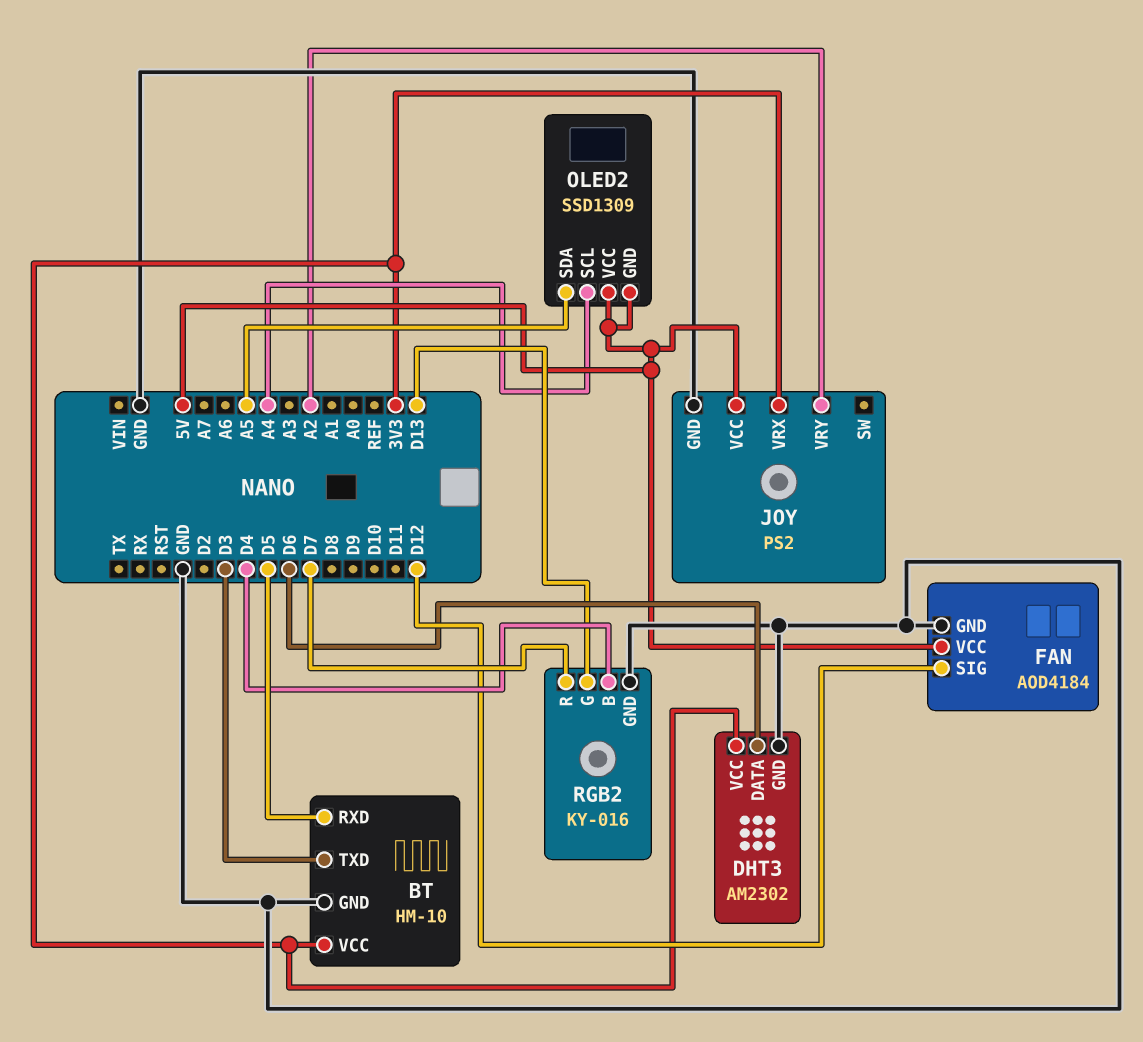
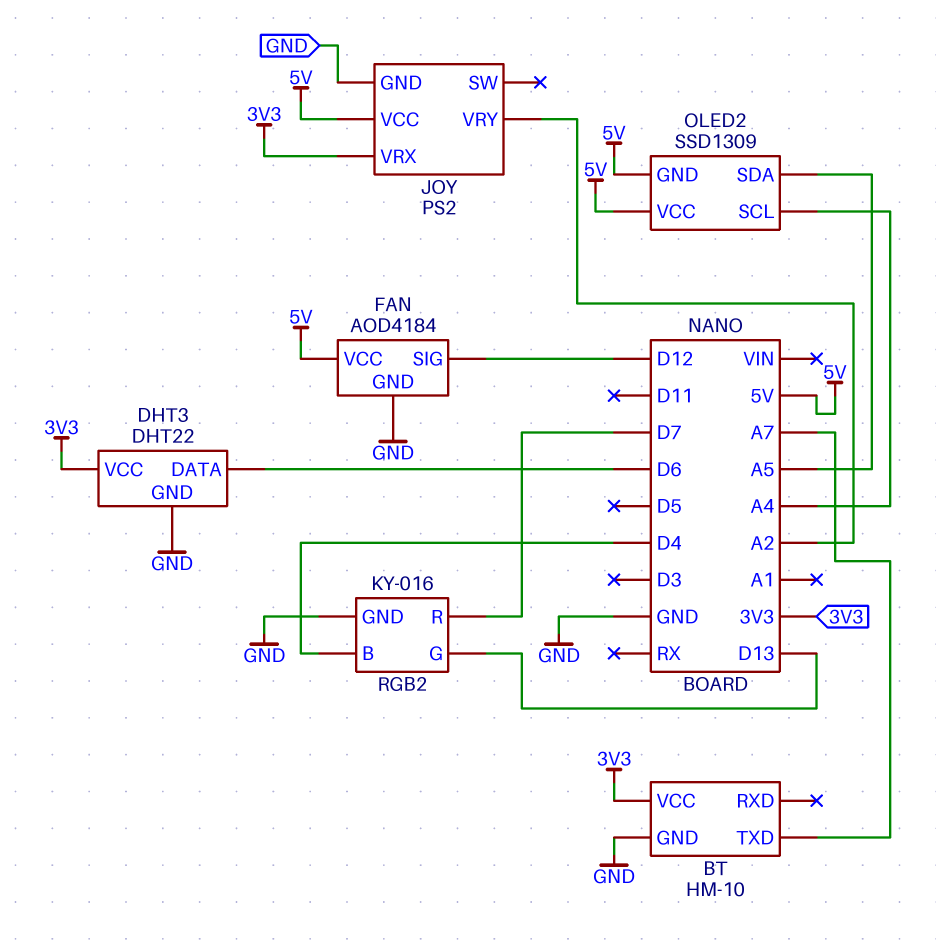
BT pin RXD: D5 -> none
BT pin TXD: D3 -> A7
DHT3: AM2302 -> DHT22

